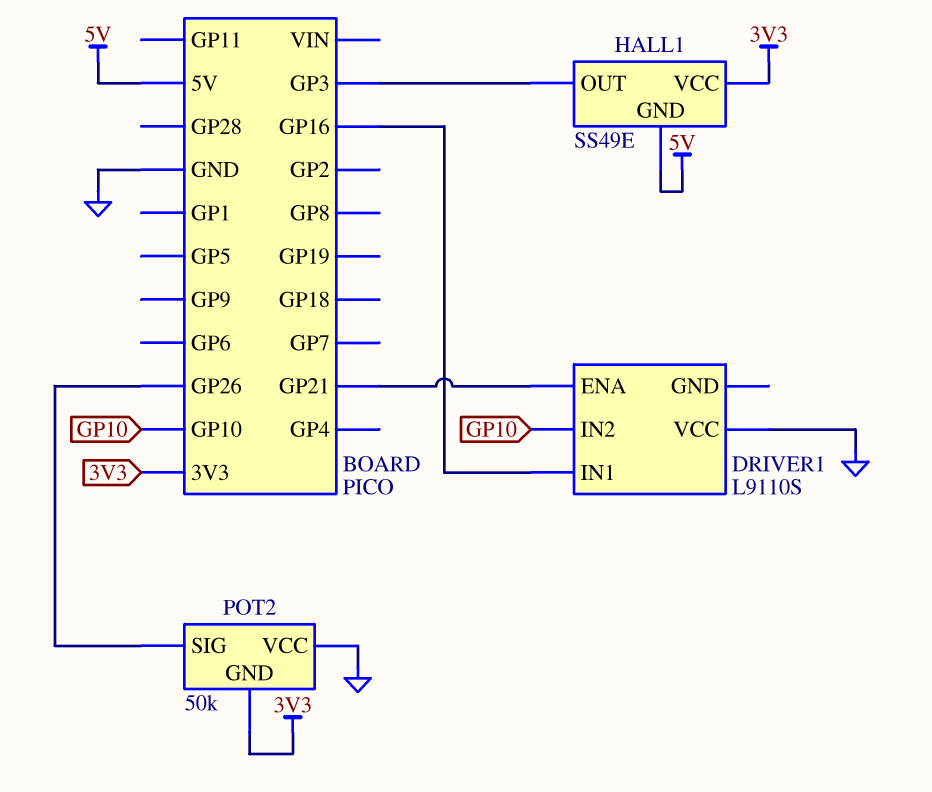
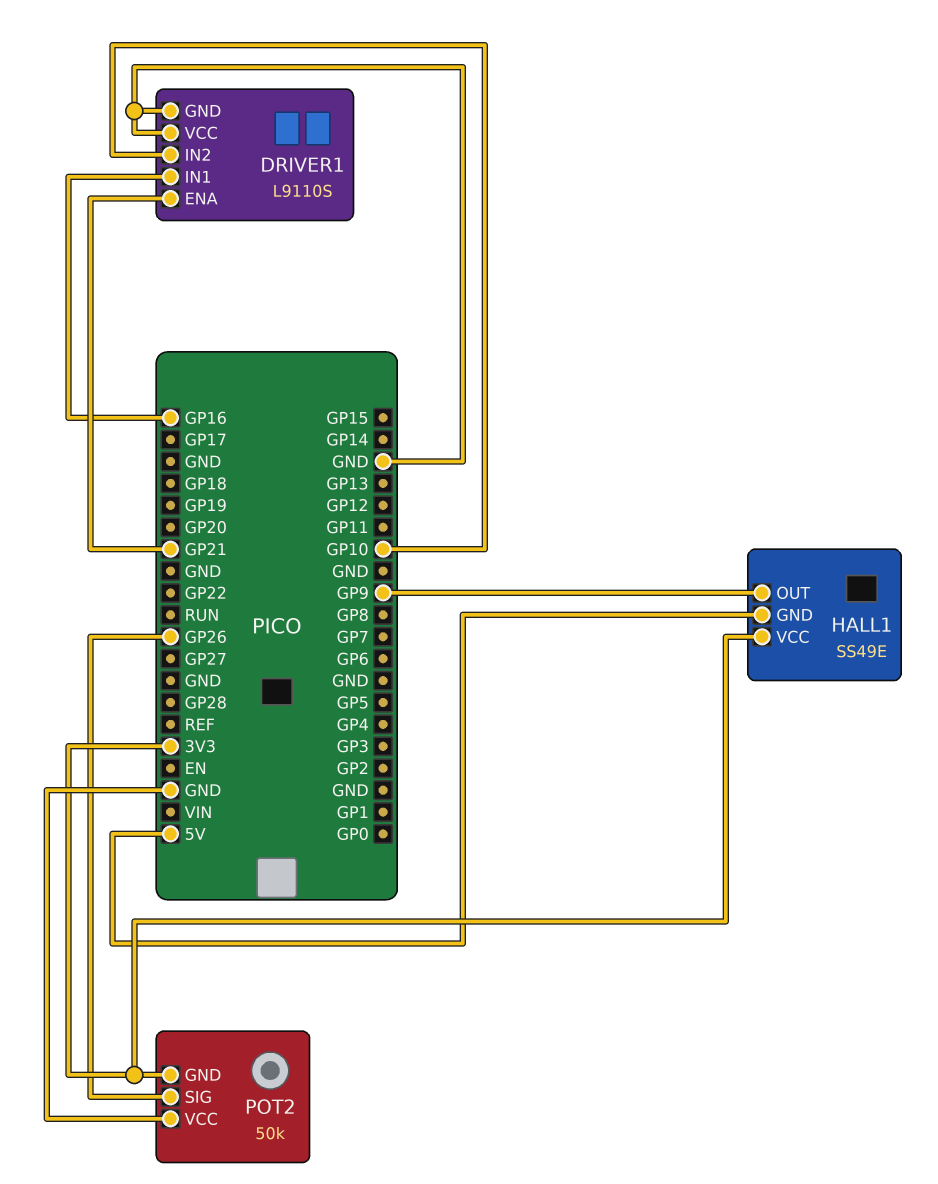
DRIVER1 pin GND: none -> GND
HALL1 pin OUT: GP3 -> GP9

